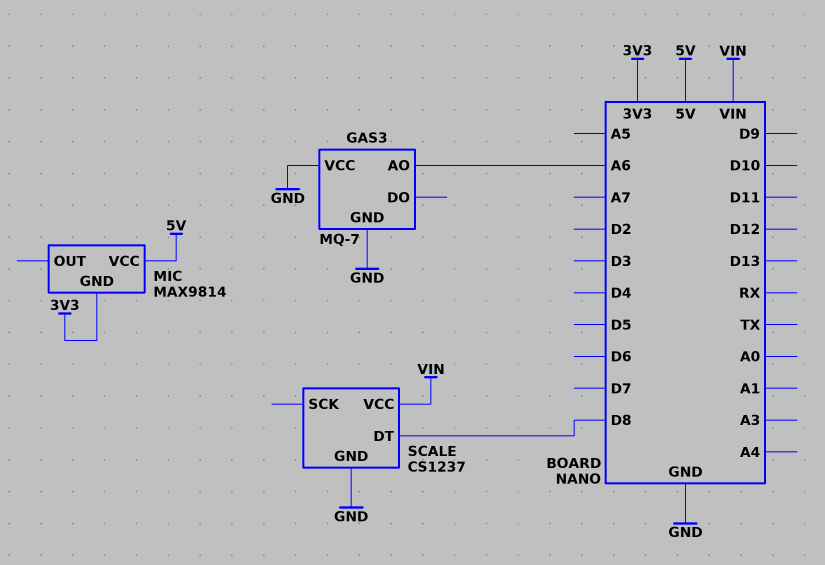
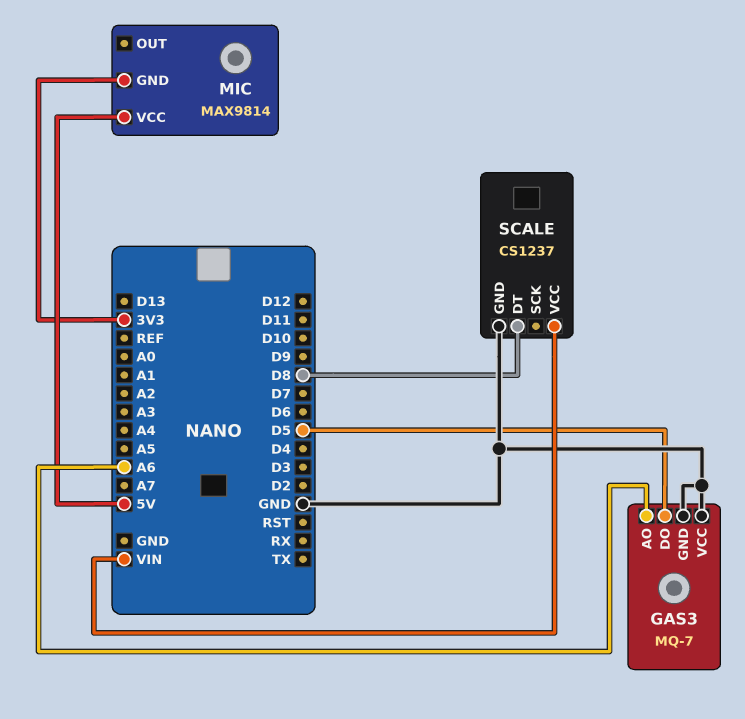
GAS3 pin DO: none -> D5

